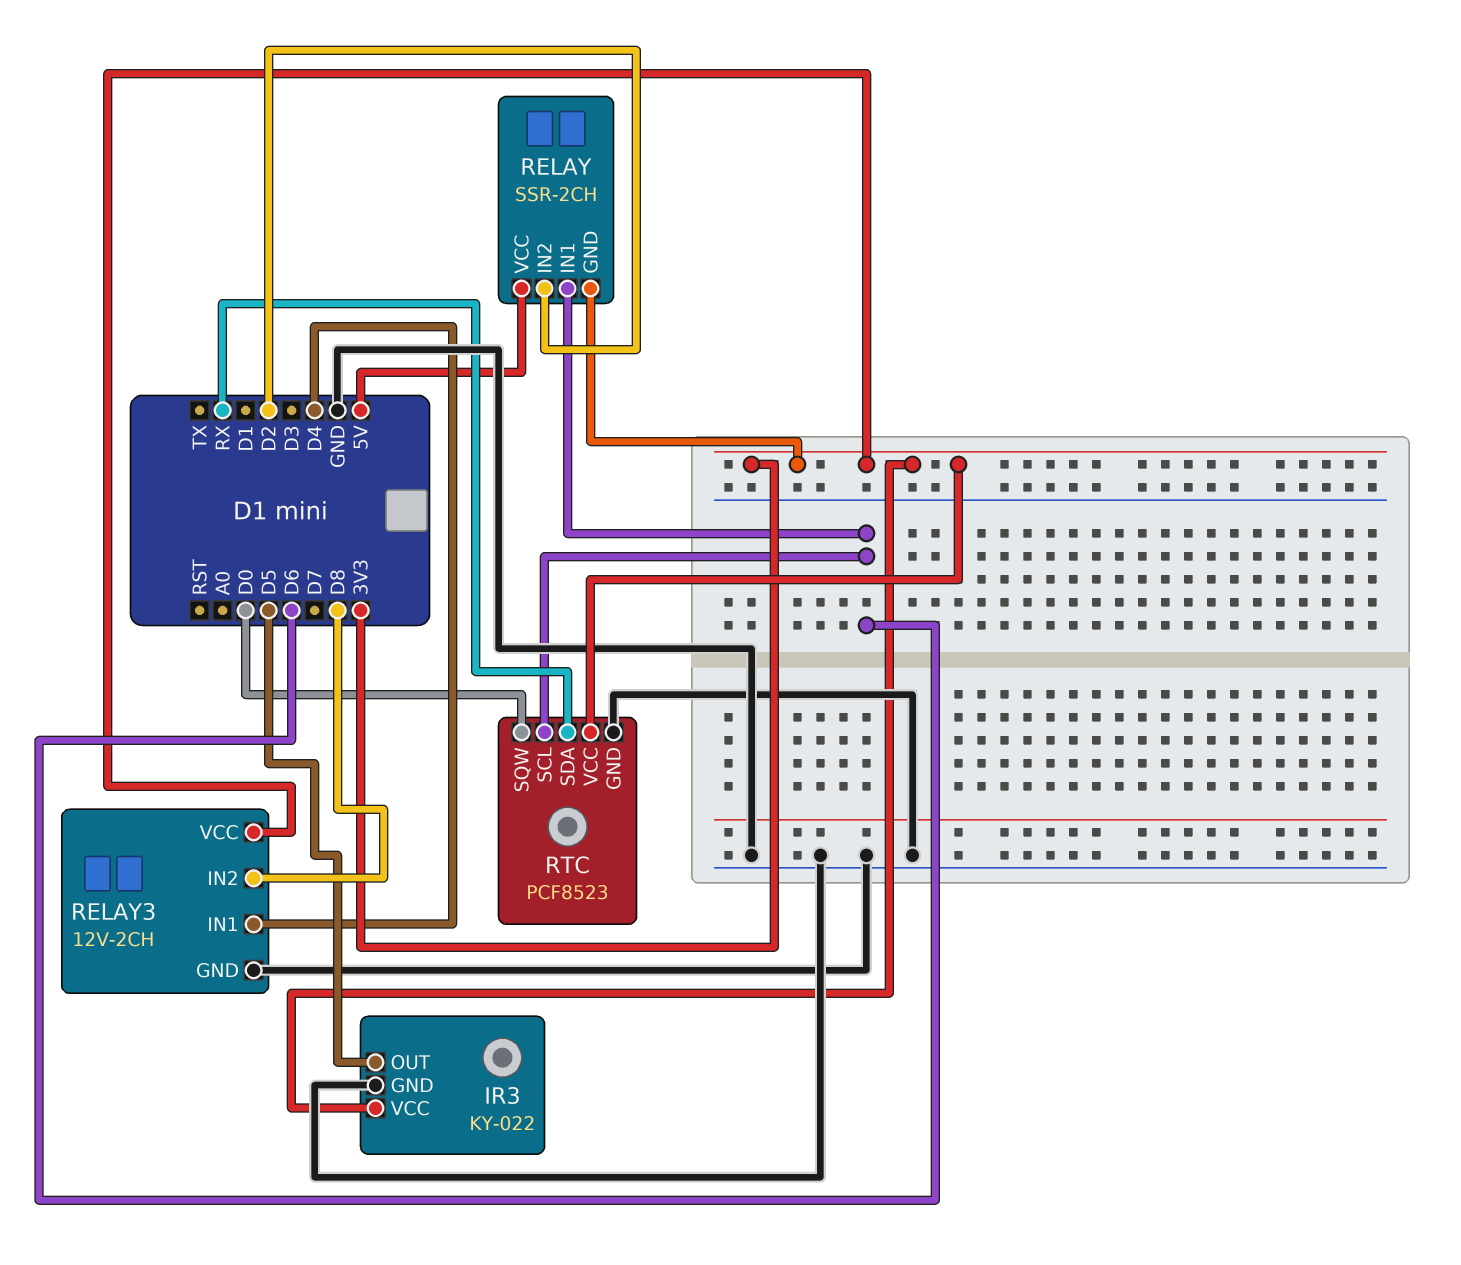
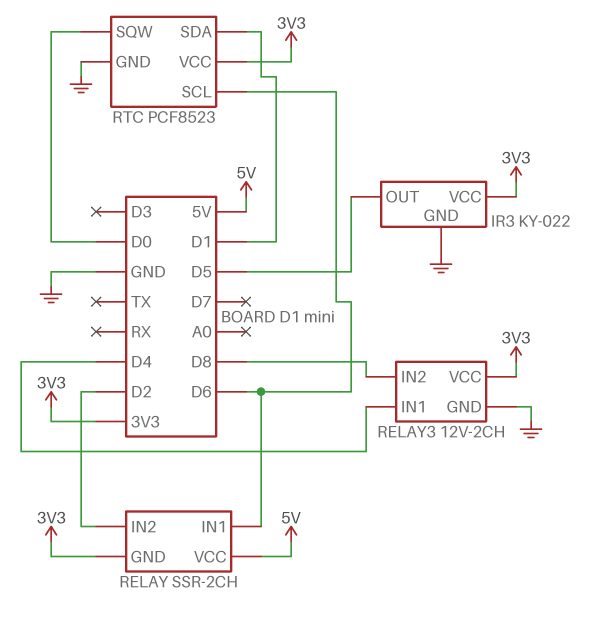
RTC pin SDA: RX -> D1

